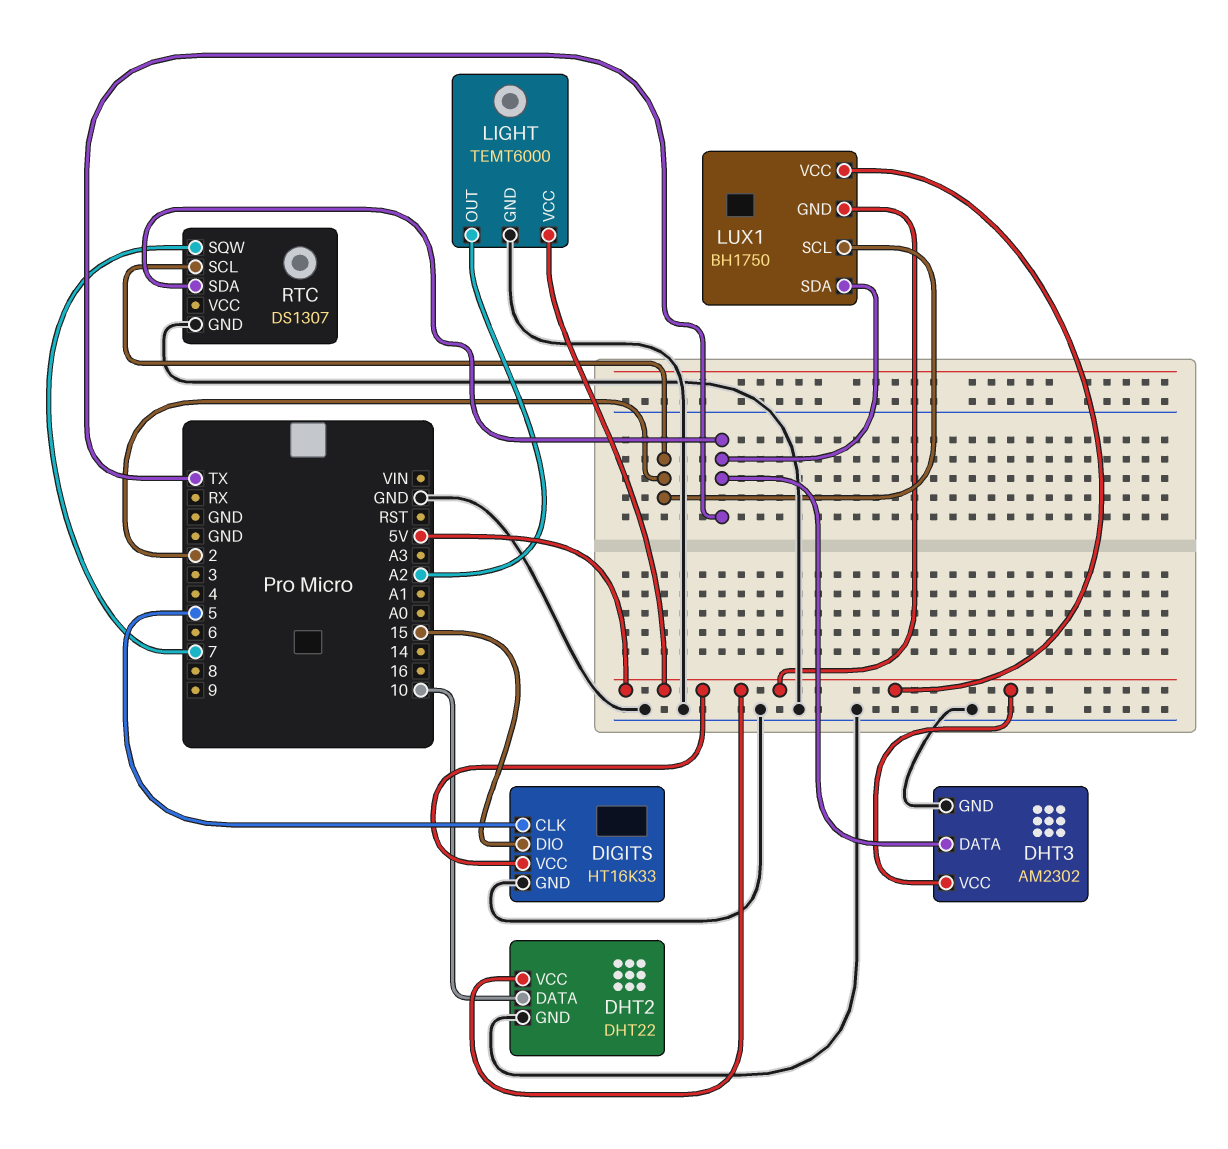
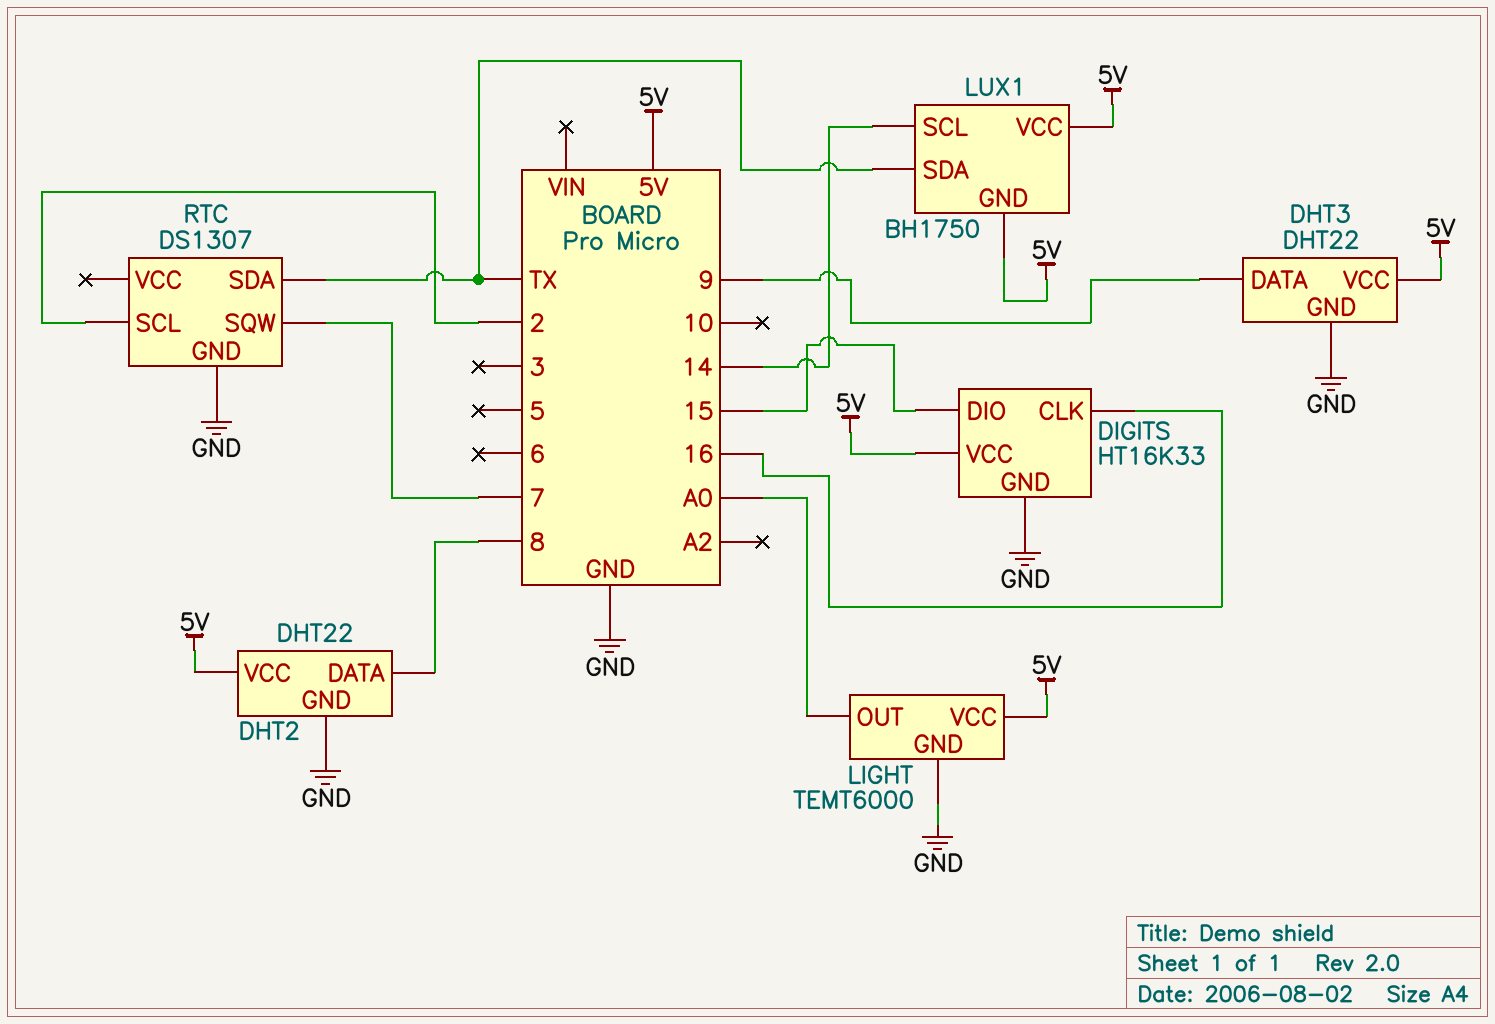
DHT2 pin DATA: 10 -> 8
DHT3: AM2302 -> DHT22
DHT3 pin DATA: TX -> 9
DIGITS pin CLK: 5 -> 16
LIGHT pin OUT: A2 -> A0
LUX1 pin SCL: 2 -> 14

